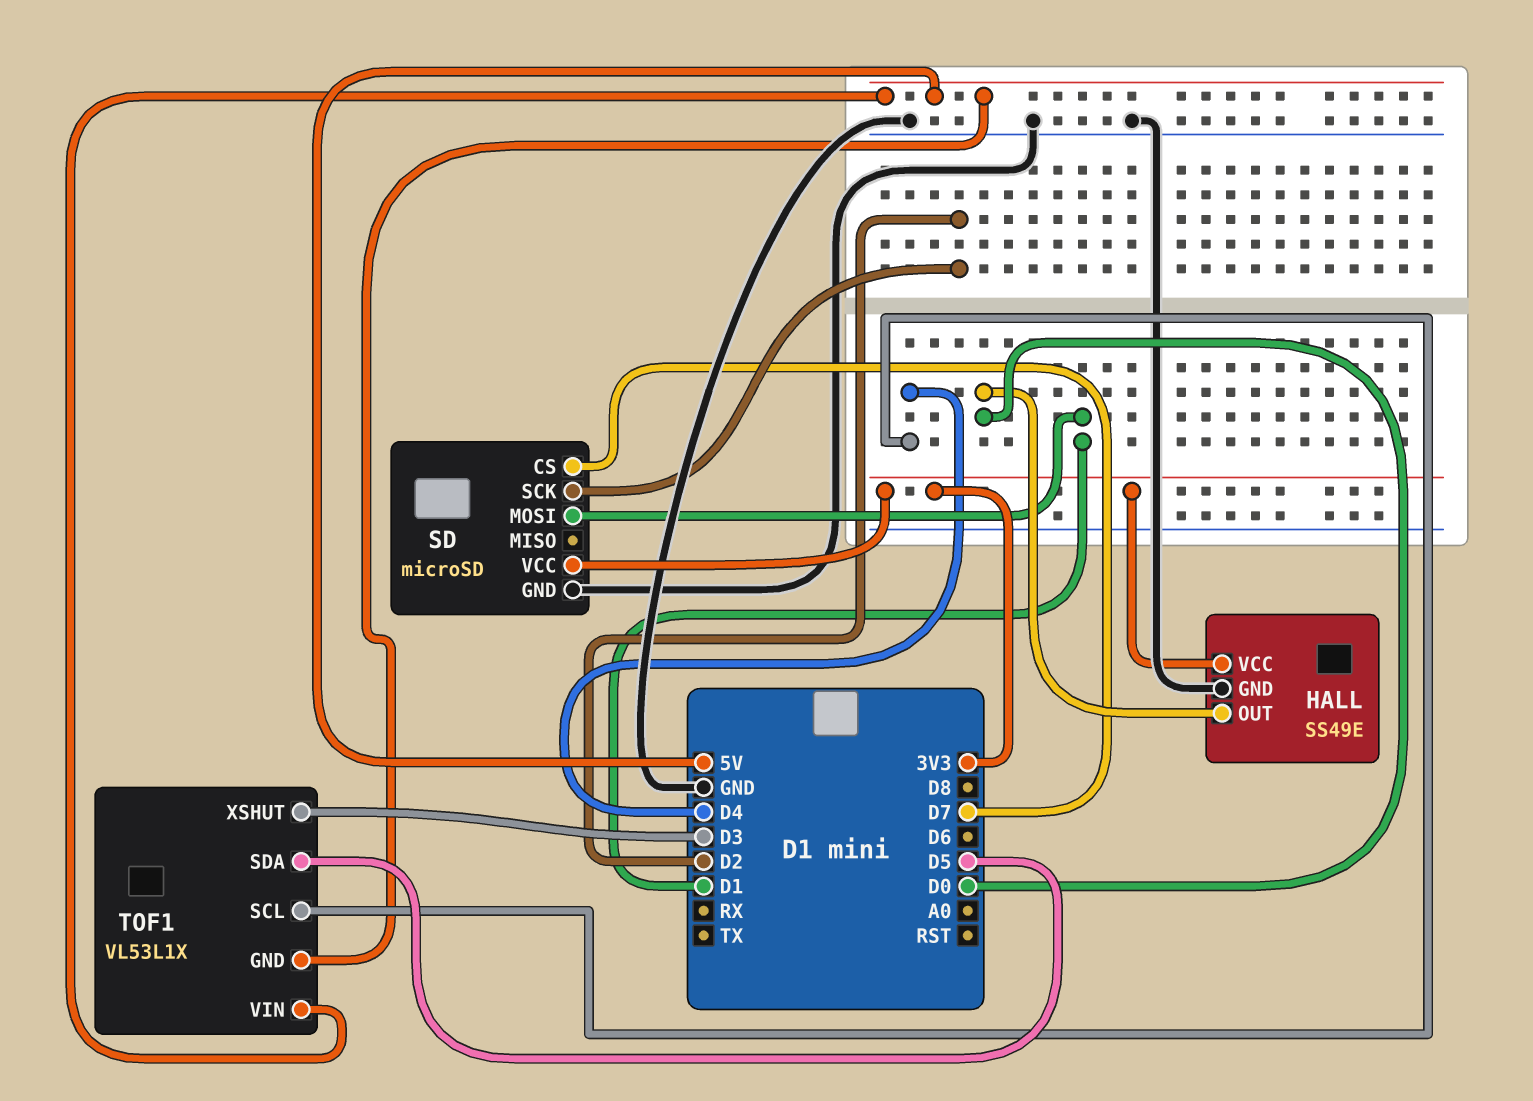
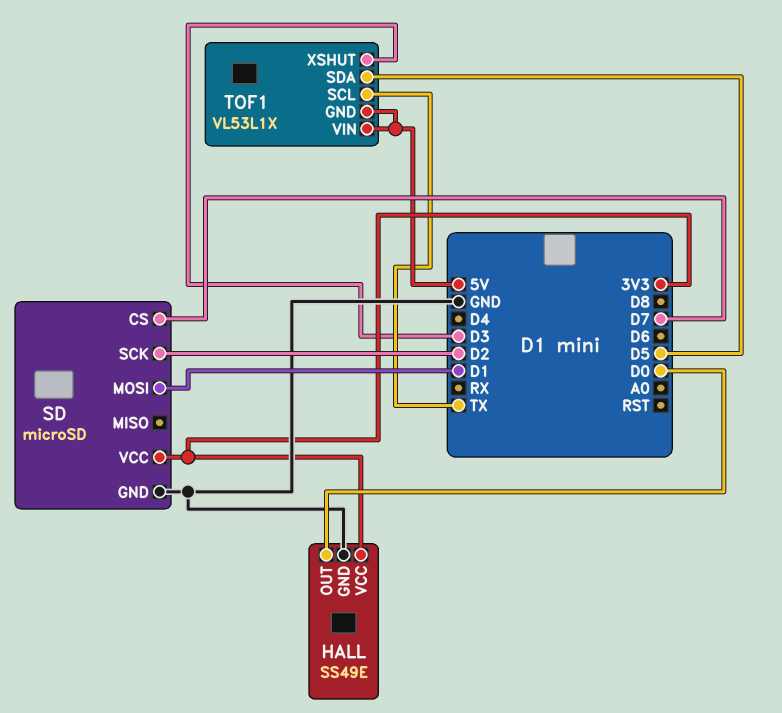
TOF1 pin SCL: D4 -> TX

